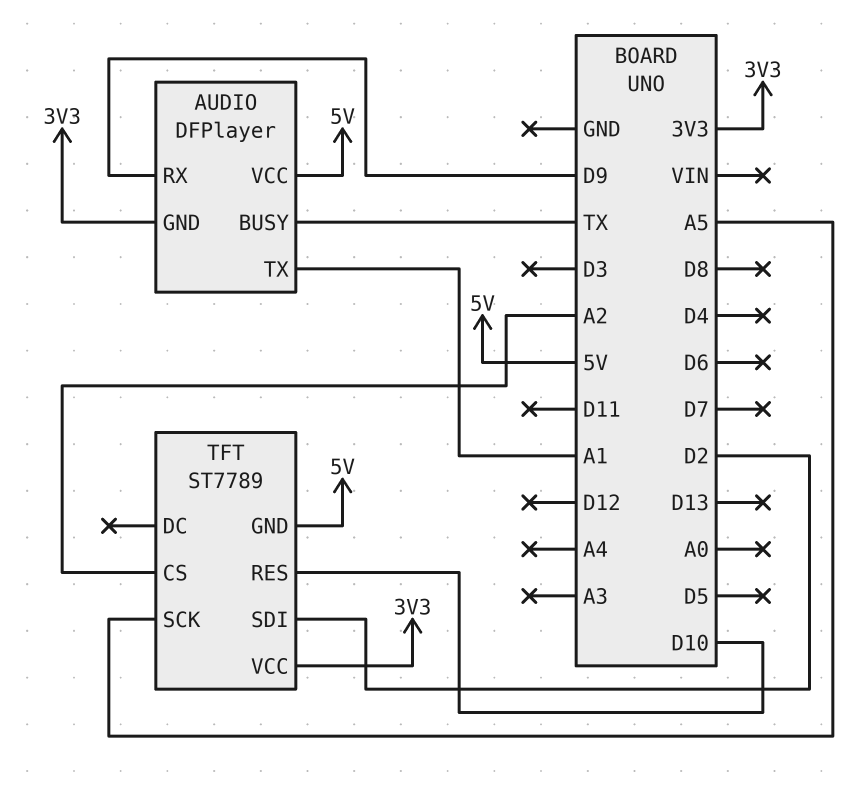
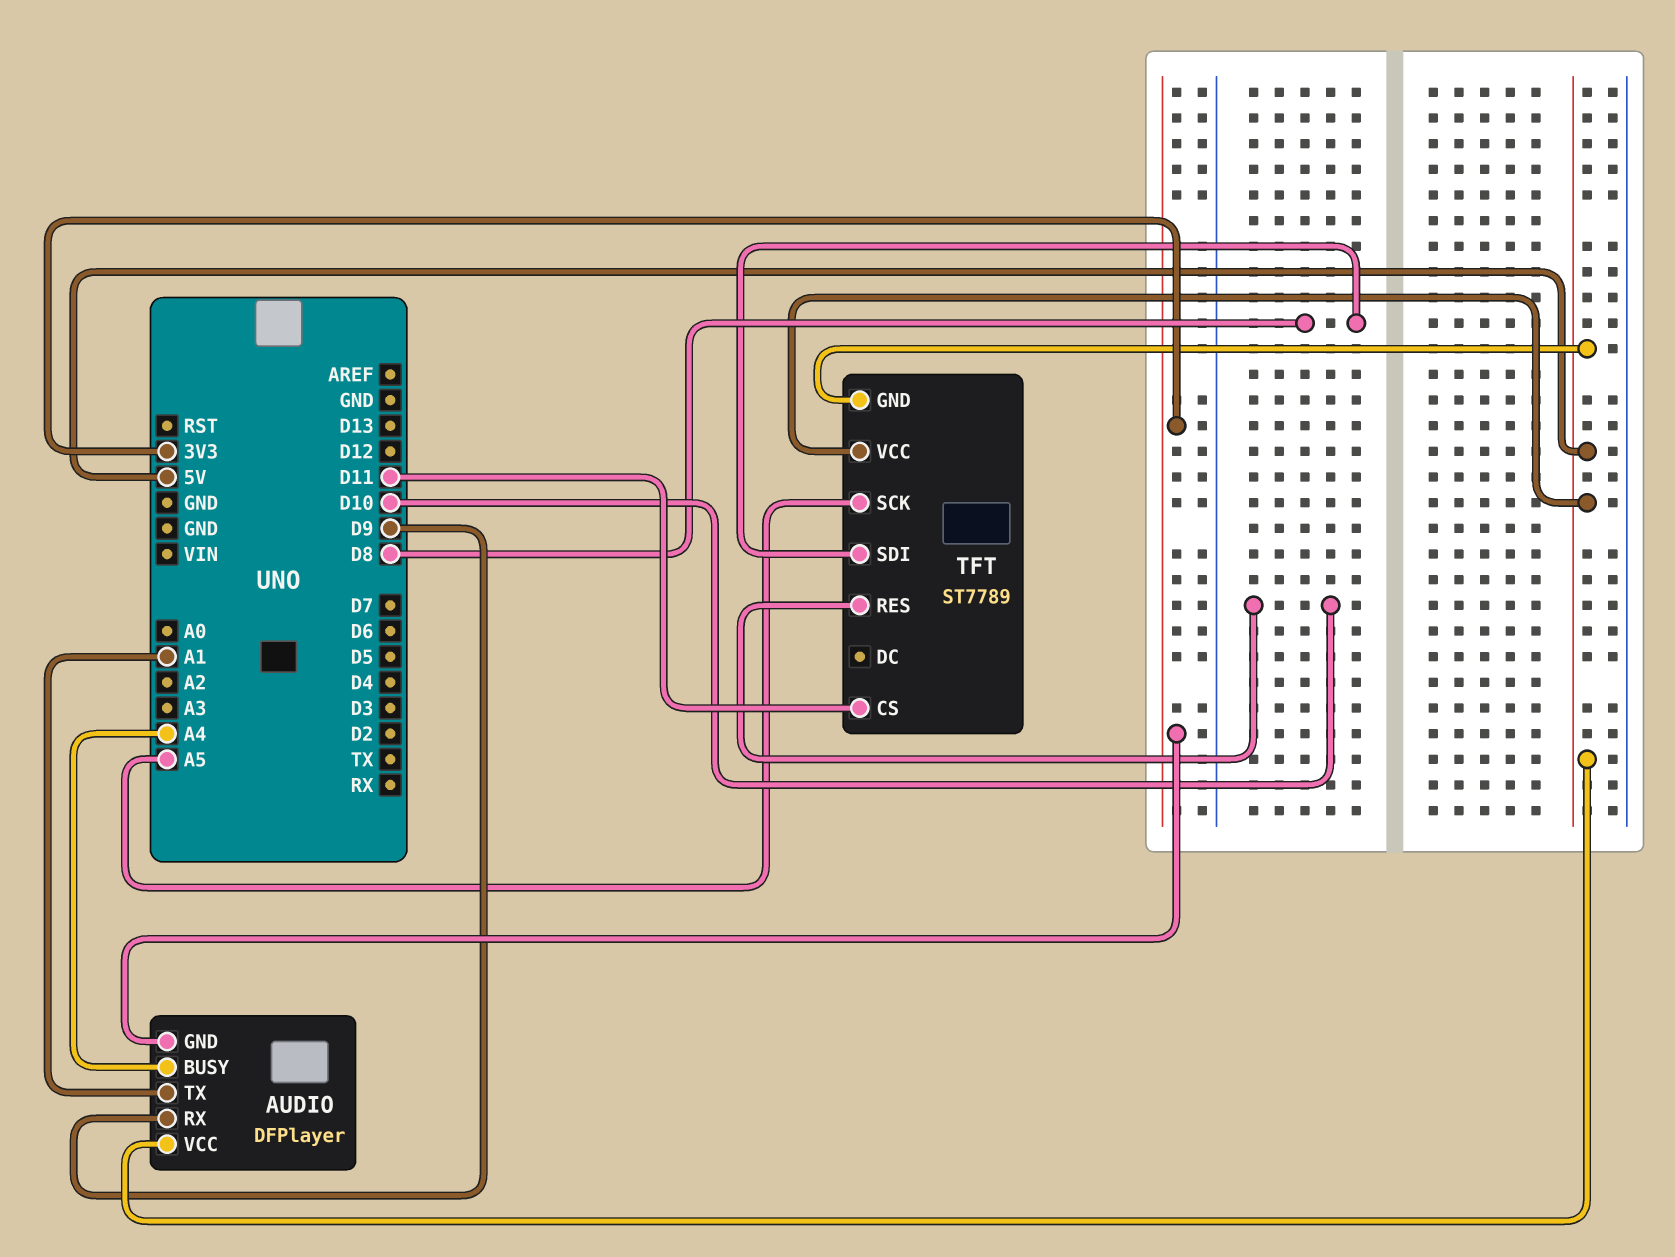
AUDIO pin BUSY: TX -> A4
TFT pin CS: A2 -> D11
TFT pin SDI: D2 -> D8
TFT pin VCC: 3V3 -> 5V

